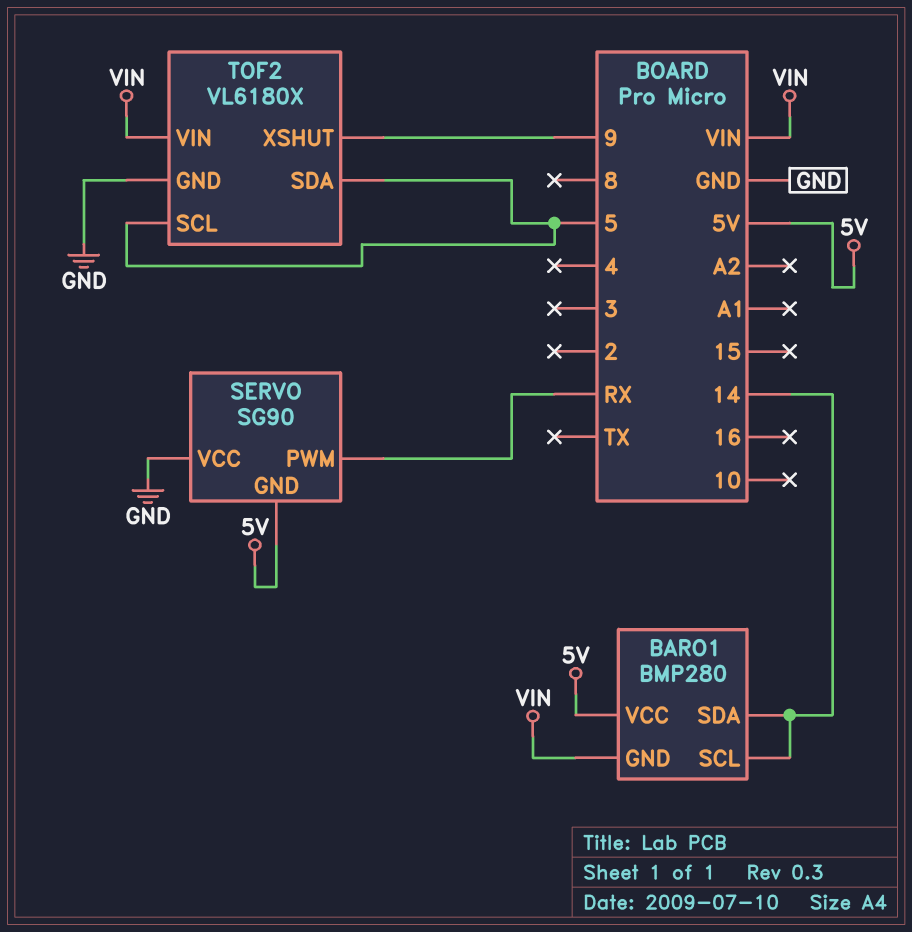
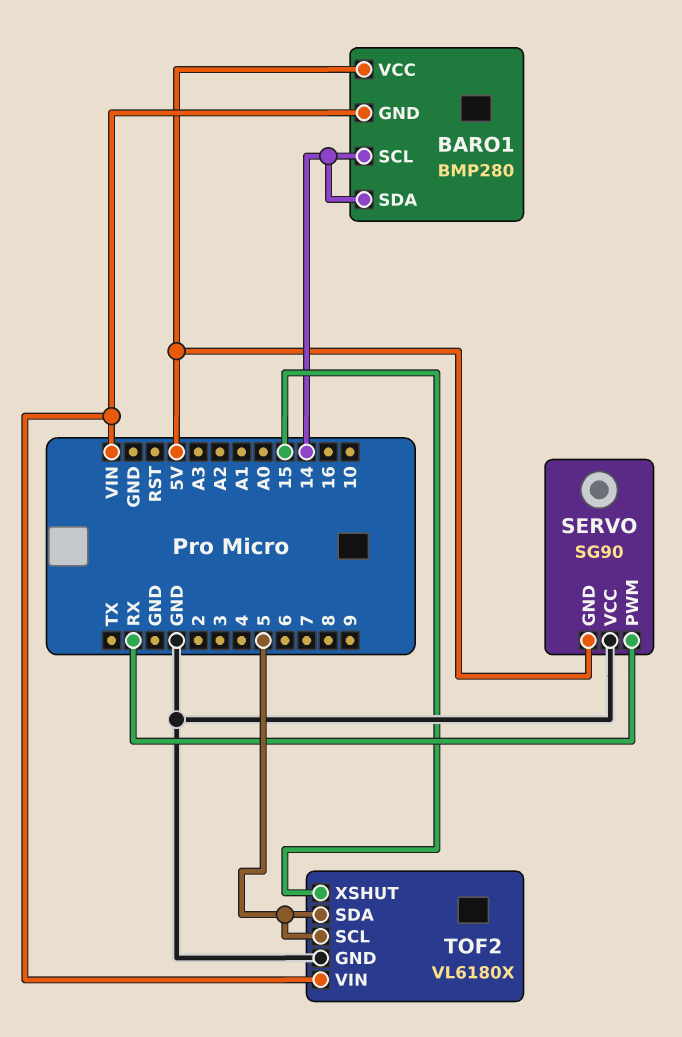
TOF2 pin XSHUT: 9 -> 15

